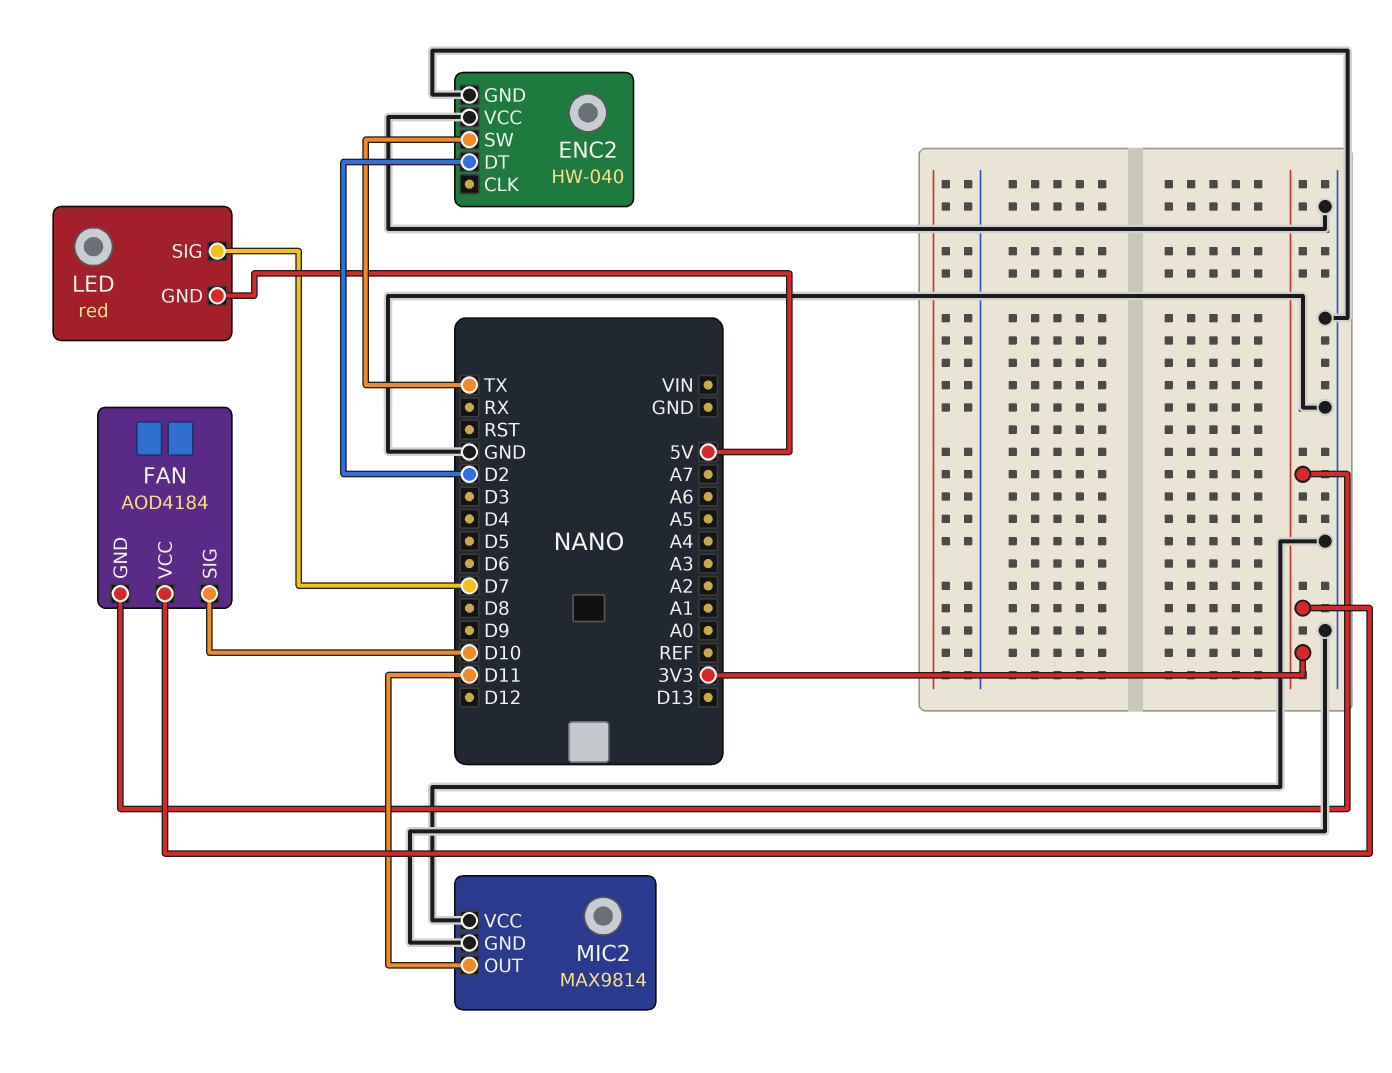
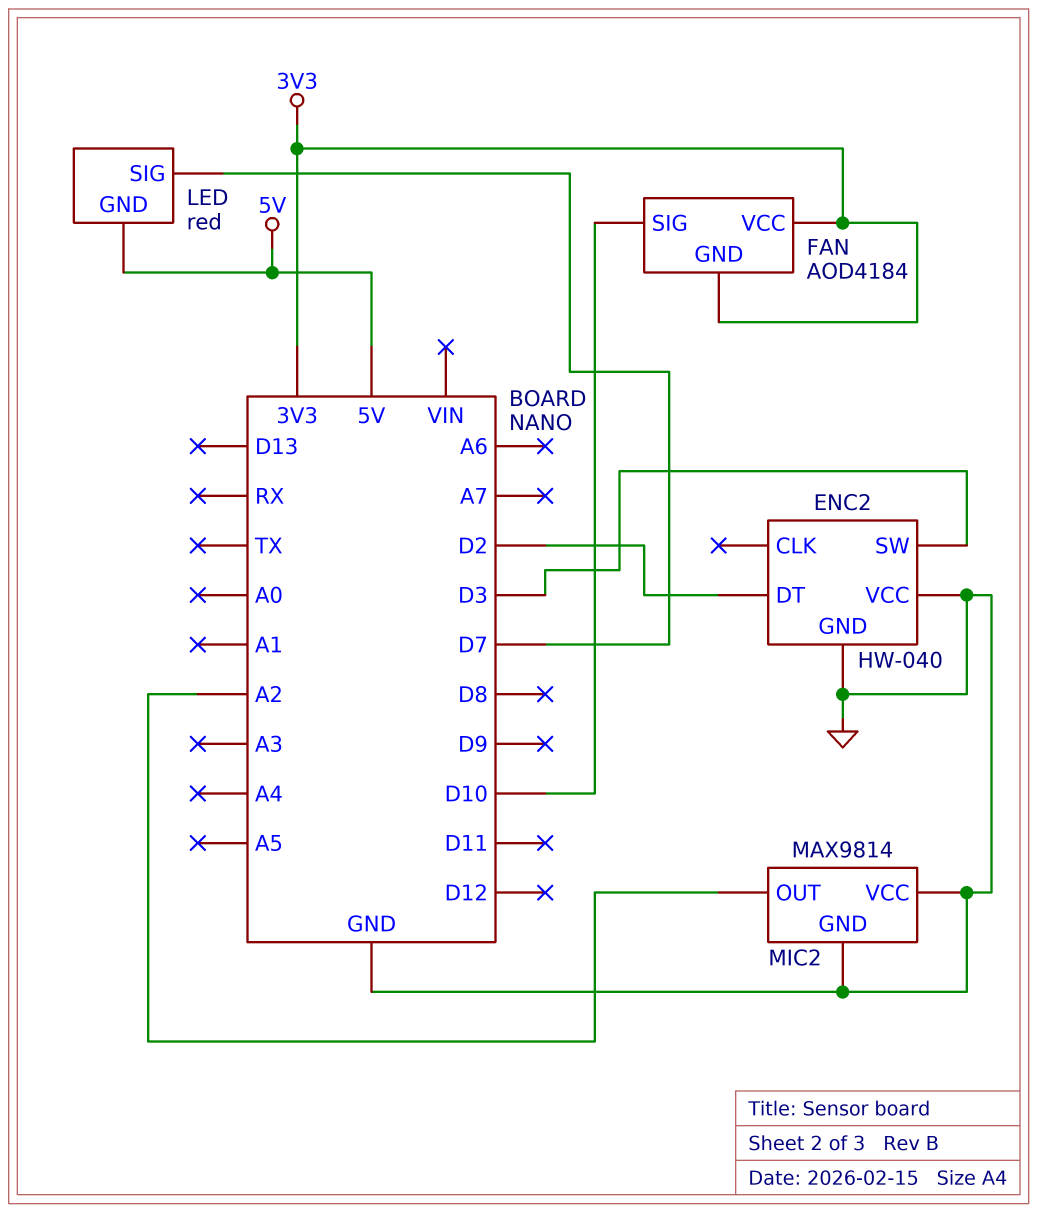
ENC2 pin SW: TX -> D3
MIC2 pin OUT: D11 -> A2

